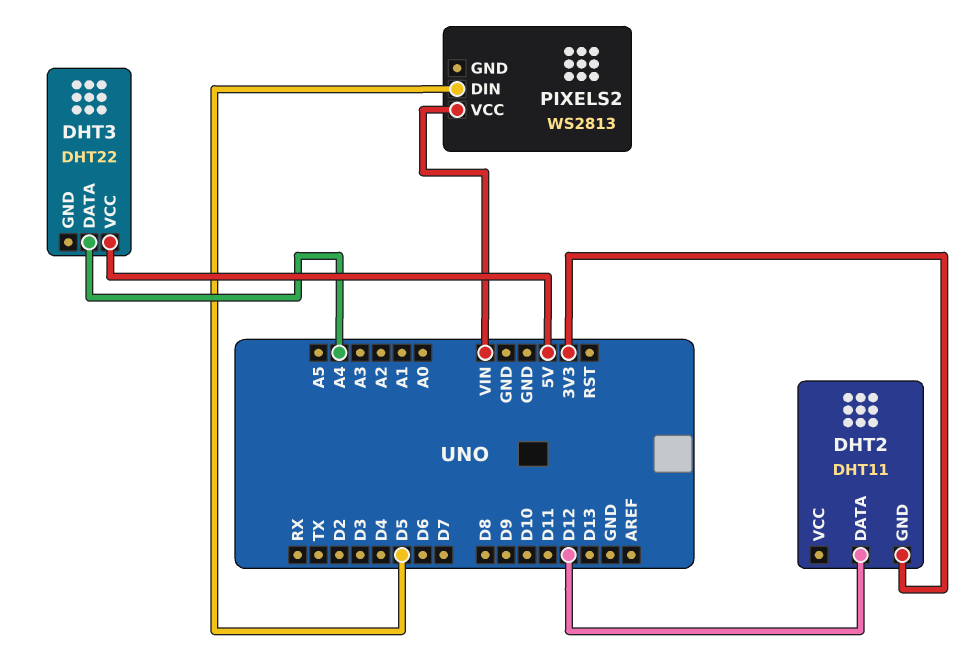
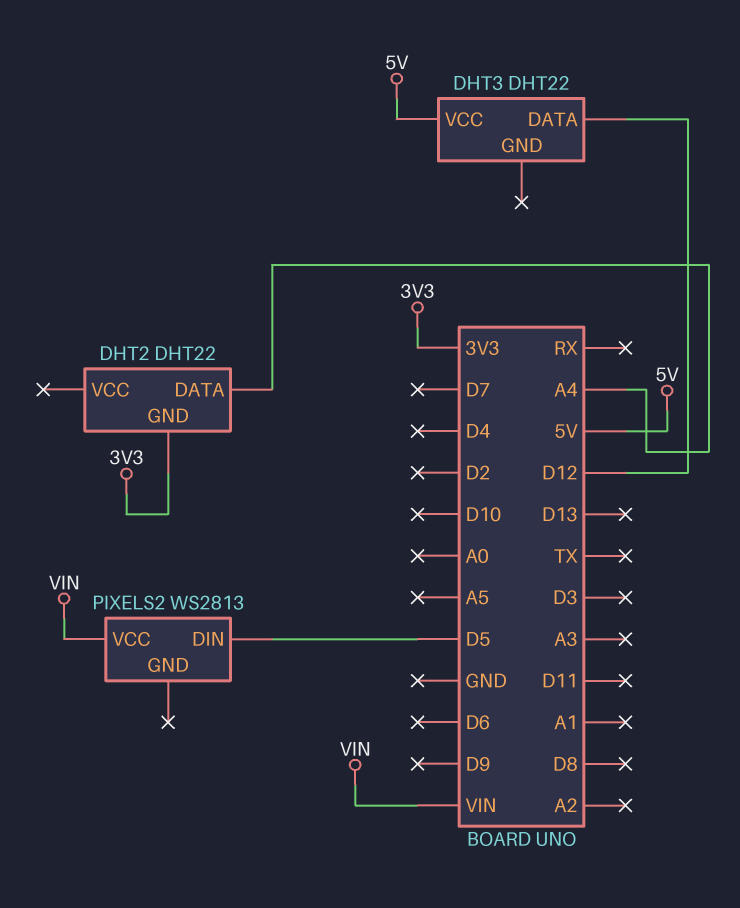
DHT2: DHT11 -> DHT22
DHT2 pin DATA: D12 -> A4
DHT3 pin DATA: A4 -> D12

